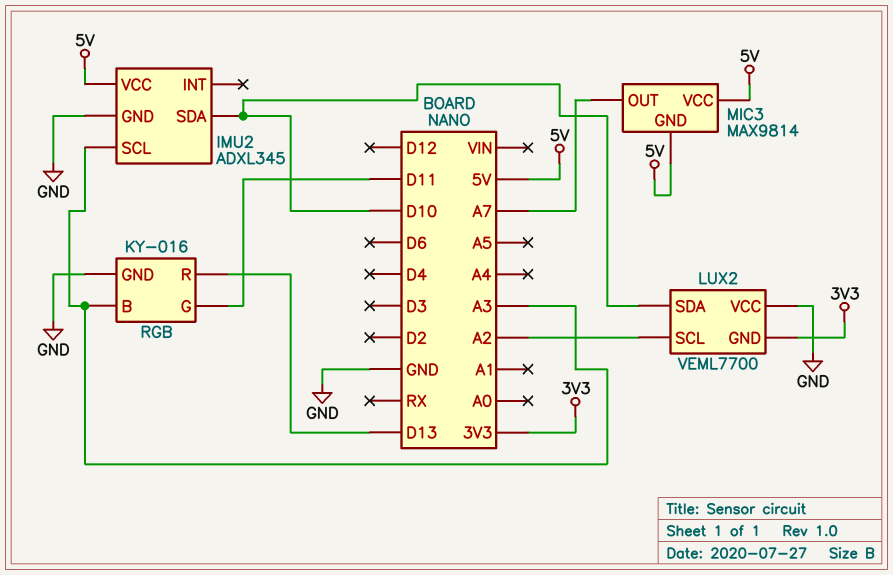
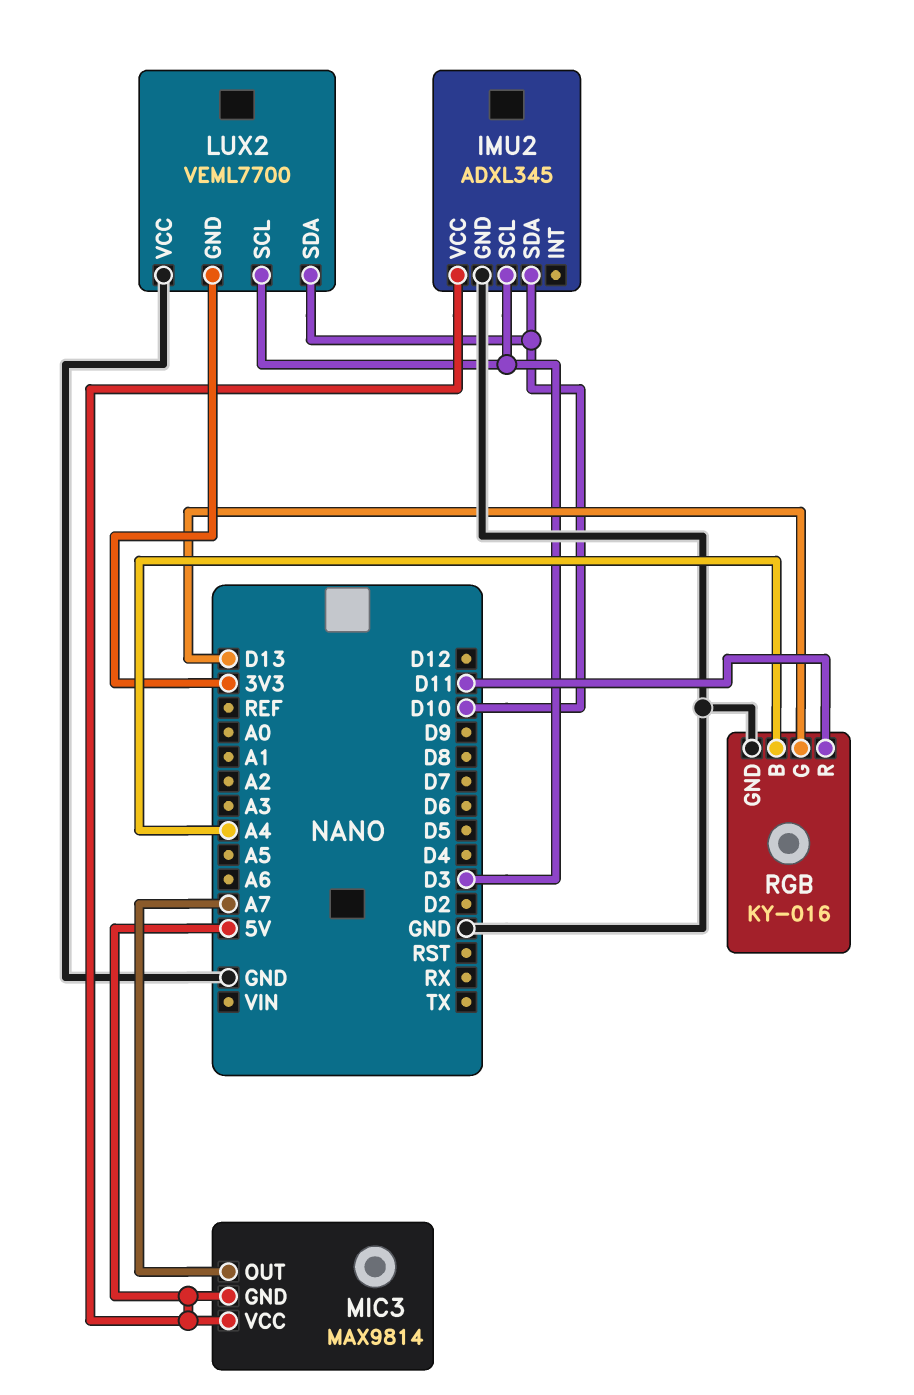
IMU2 pin SCL: A3 -> D3
LUX2 pin SCL: A2 -> D3
RGB pin B: A3 -> A4
RGB pin G: D11 -> D13
RGB pin R: D13 -> D11

